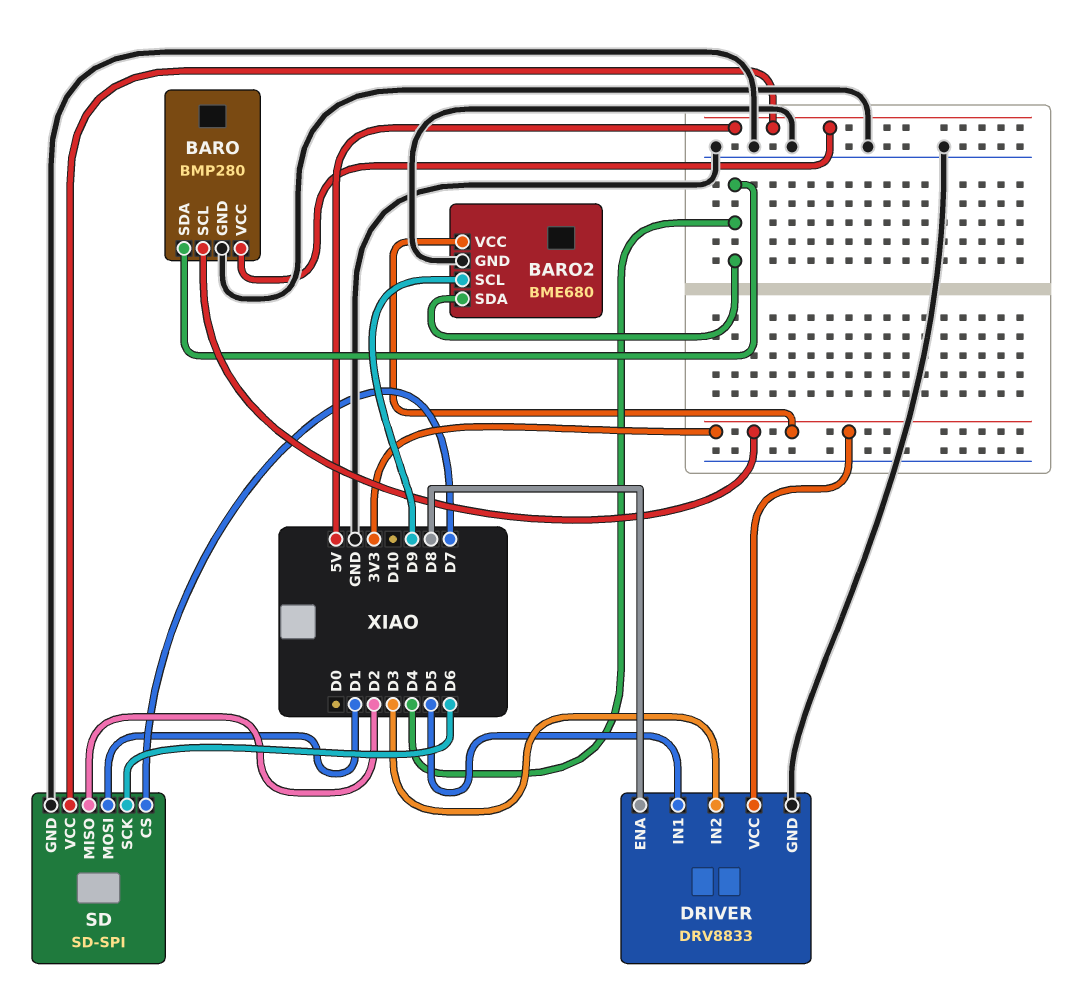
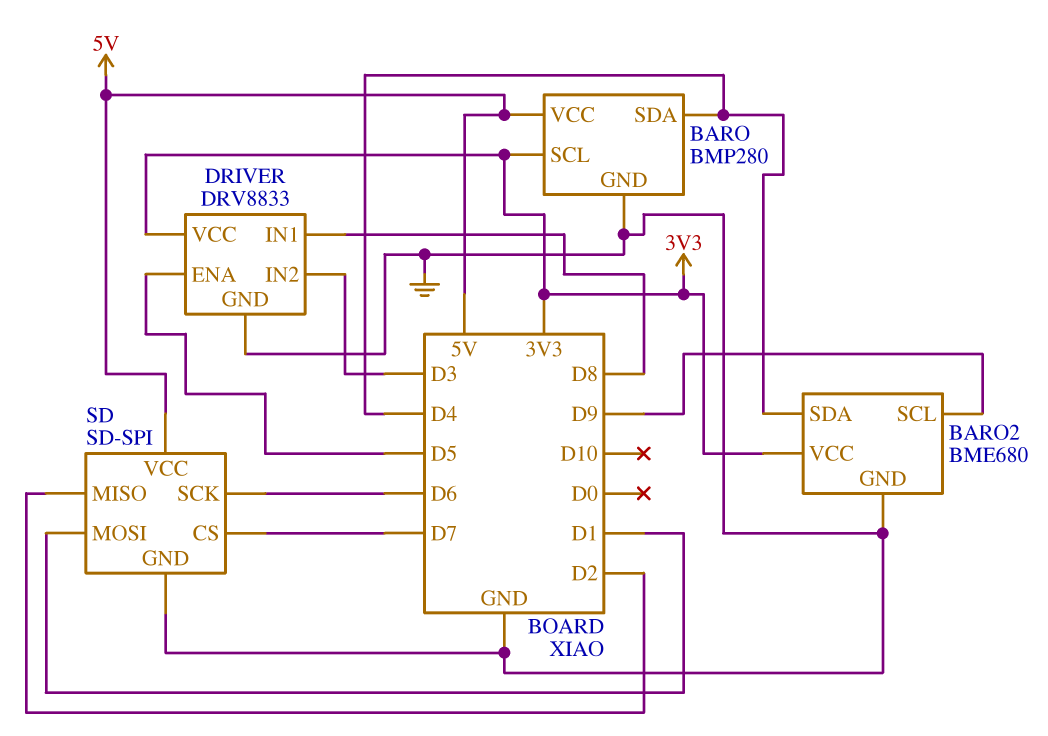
DRIVER pin ENA: D8 -> D5
DRIVER pin IN1: D5 -> D8

